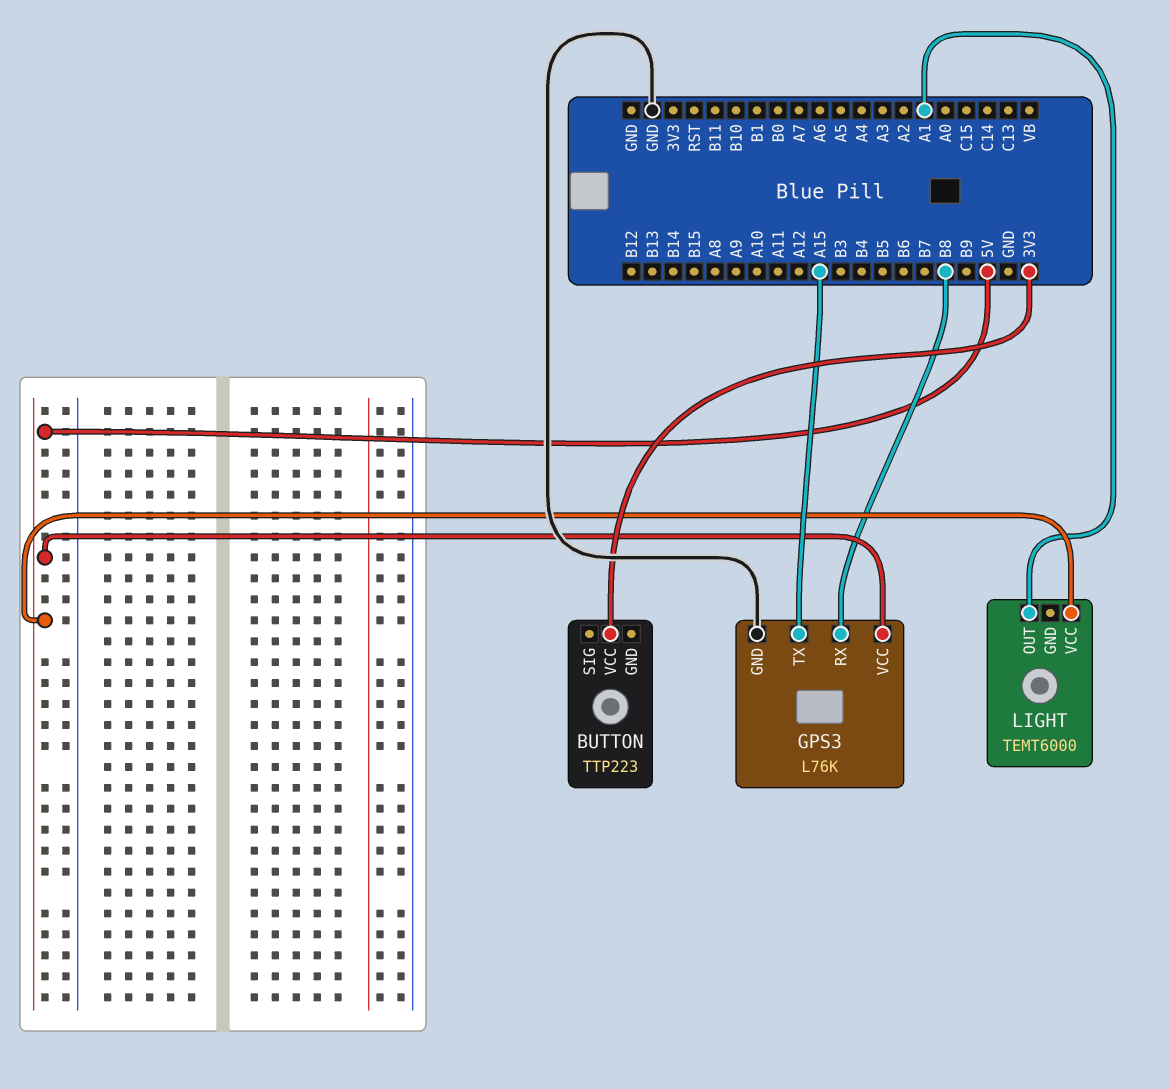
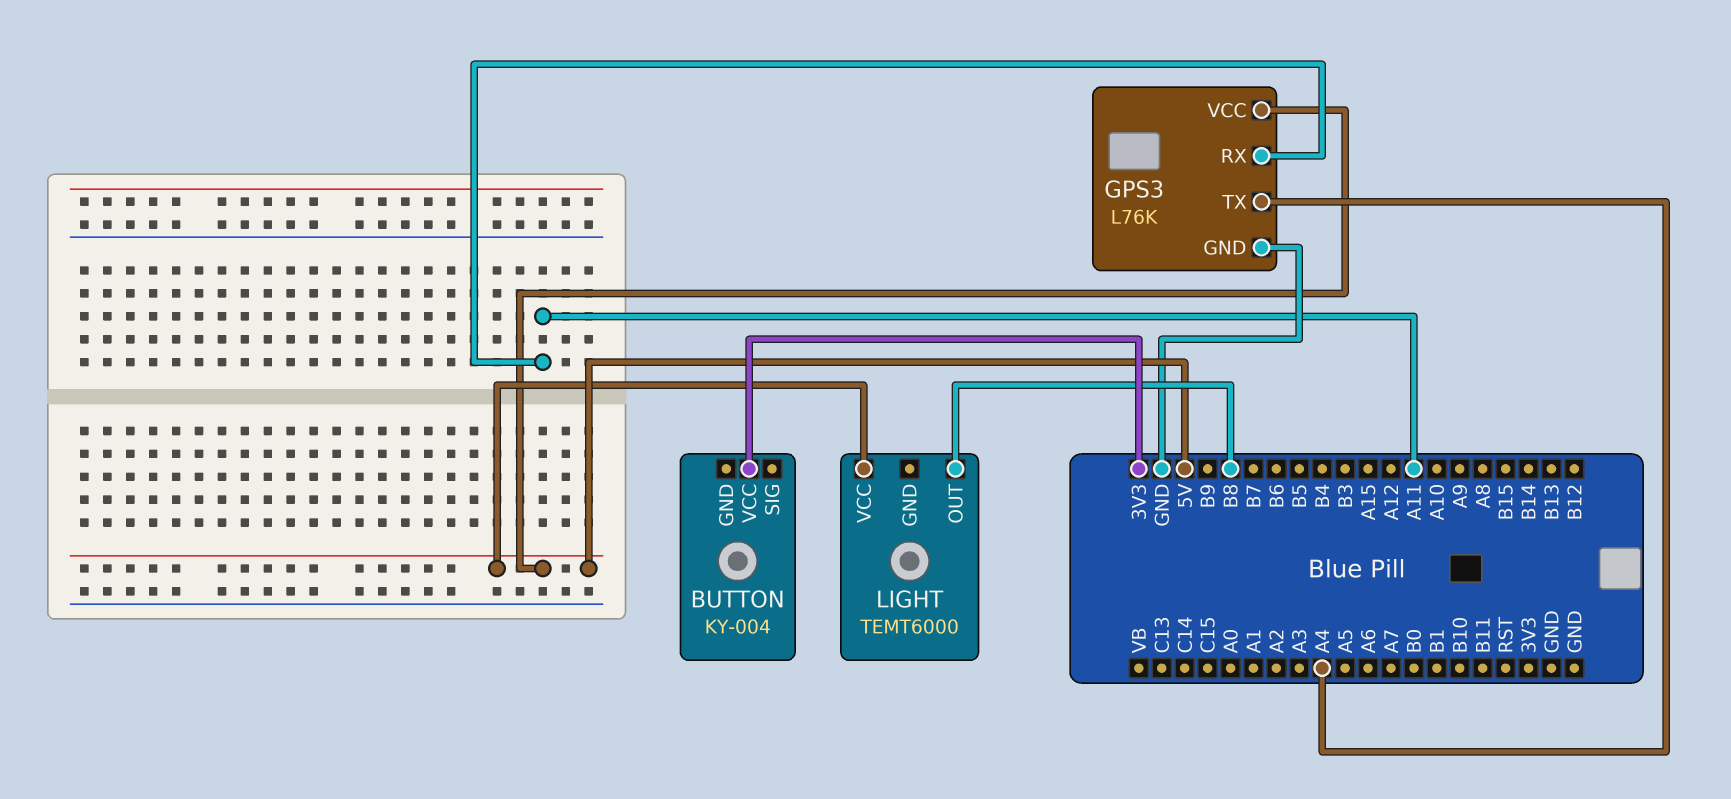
BUTTON: TTP223 -> KY-004
GPS3 pin RX: B8 -> A11
GPS3 pin TX: A15 -> A4
LIGHT pin OUT: A1 -> B8

